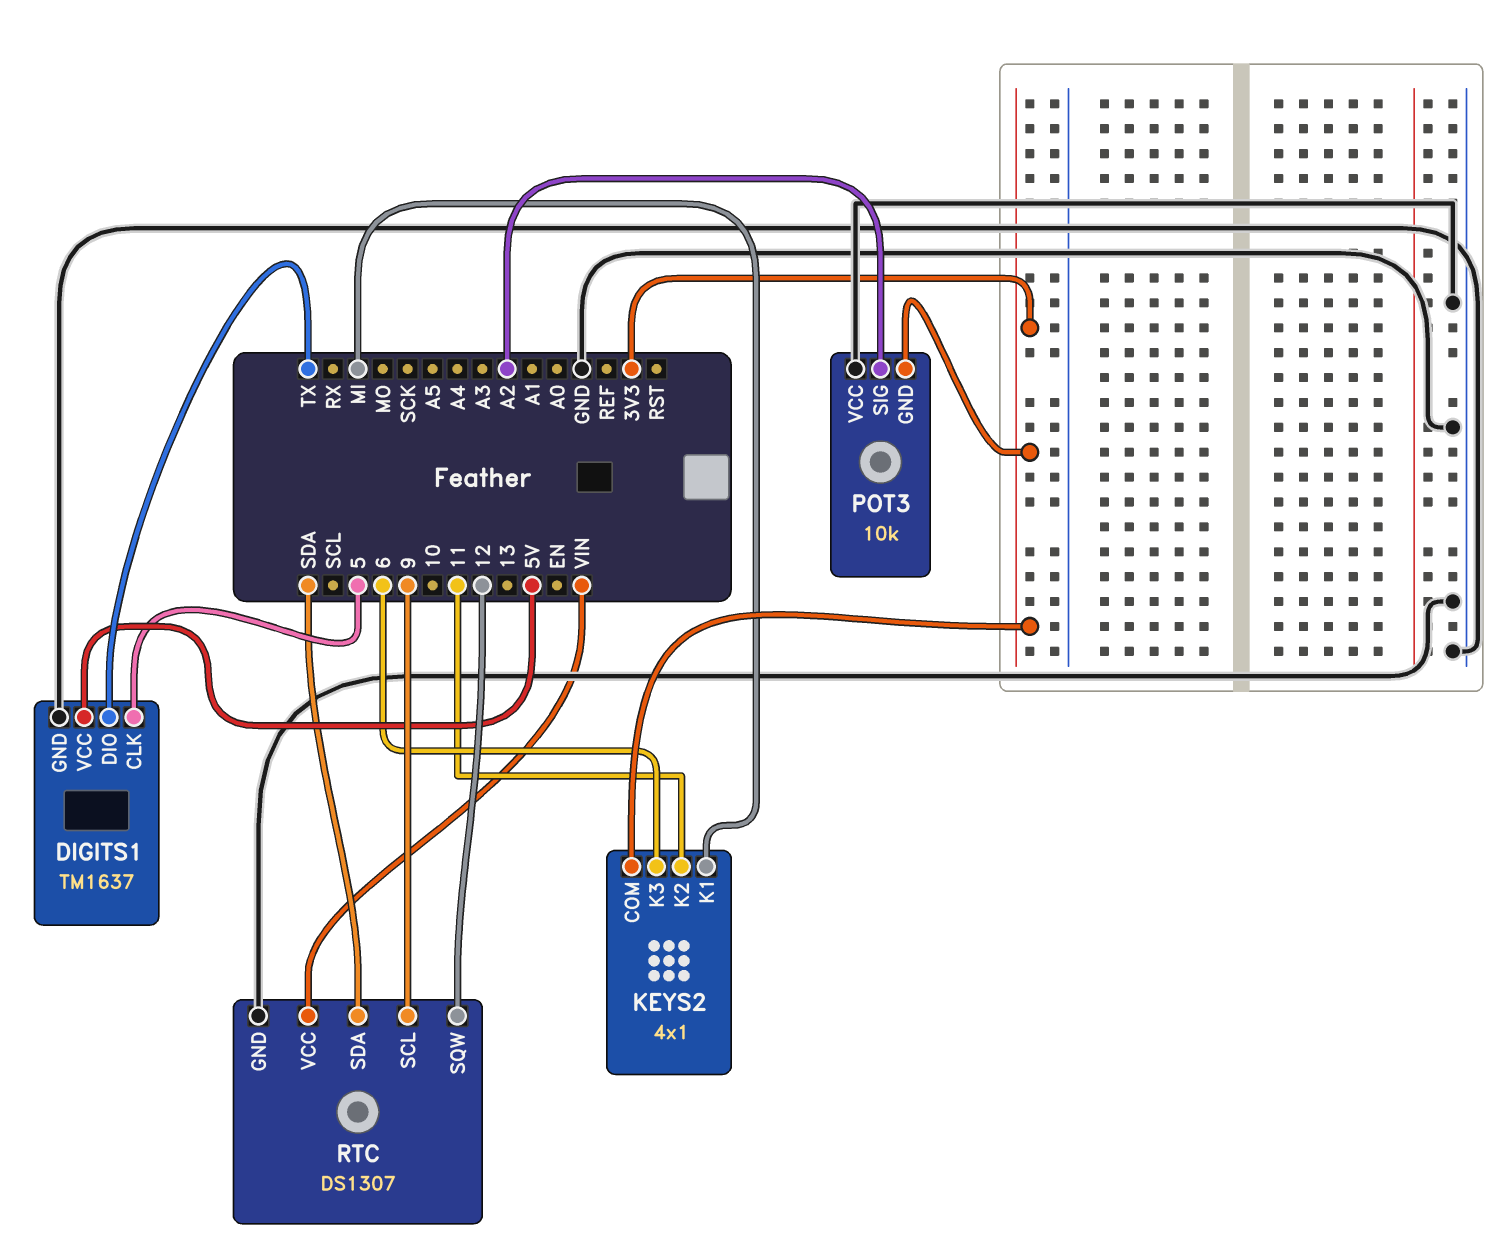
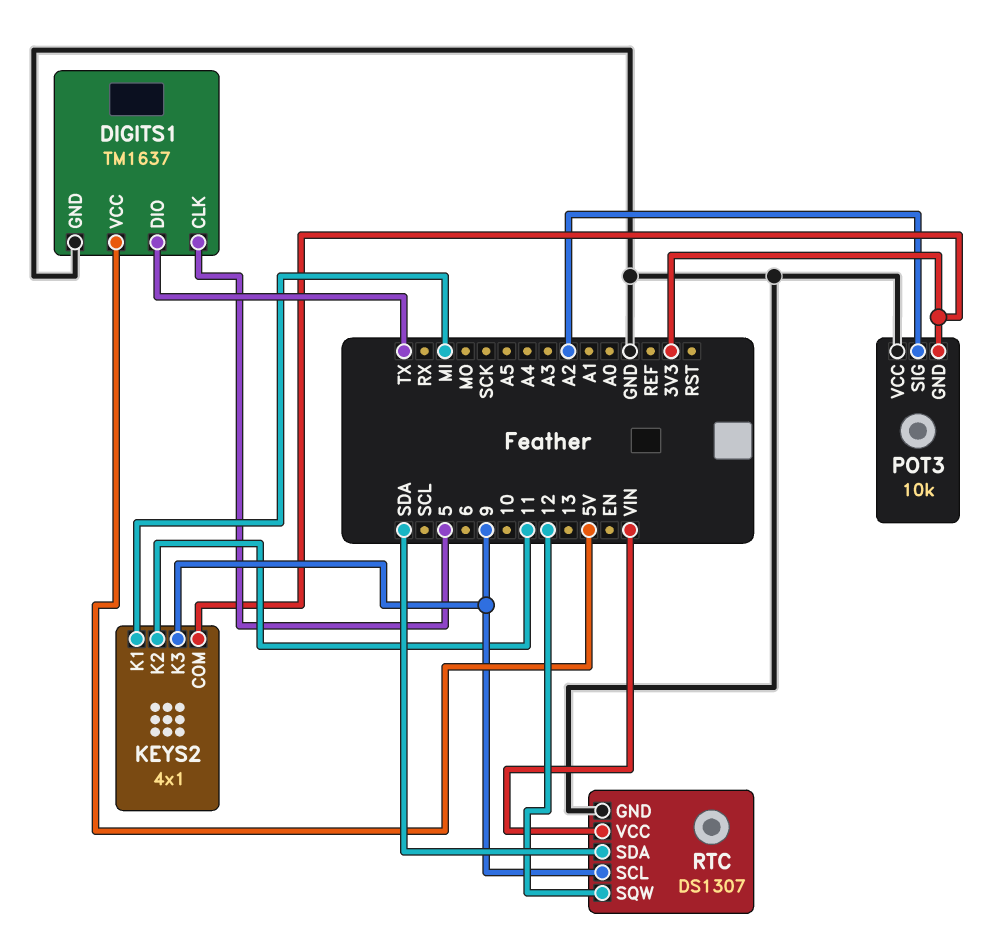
KEYS2 pin K3: 6 -> 9

